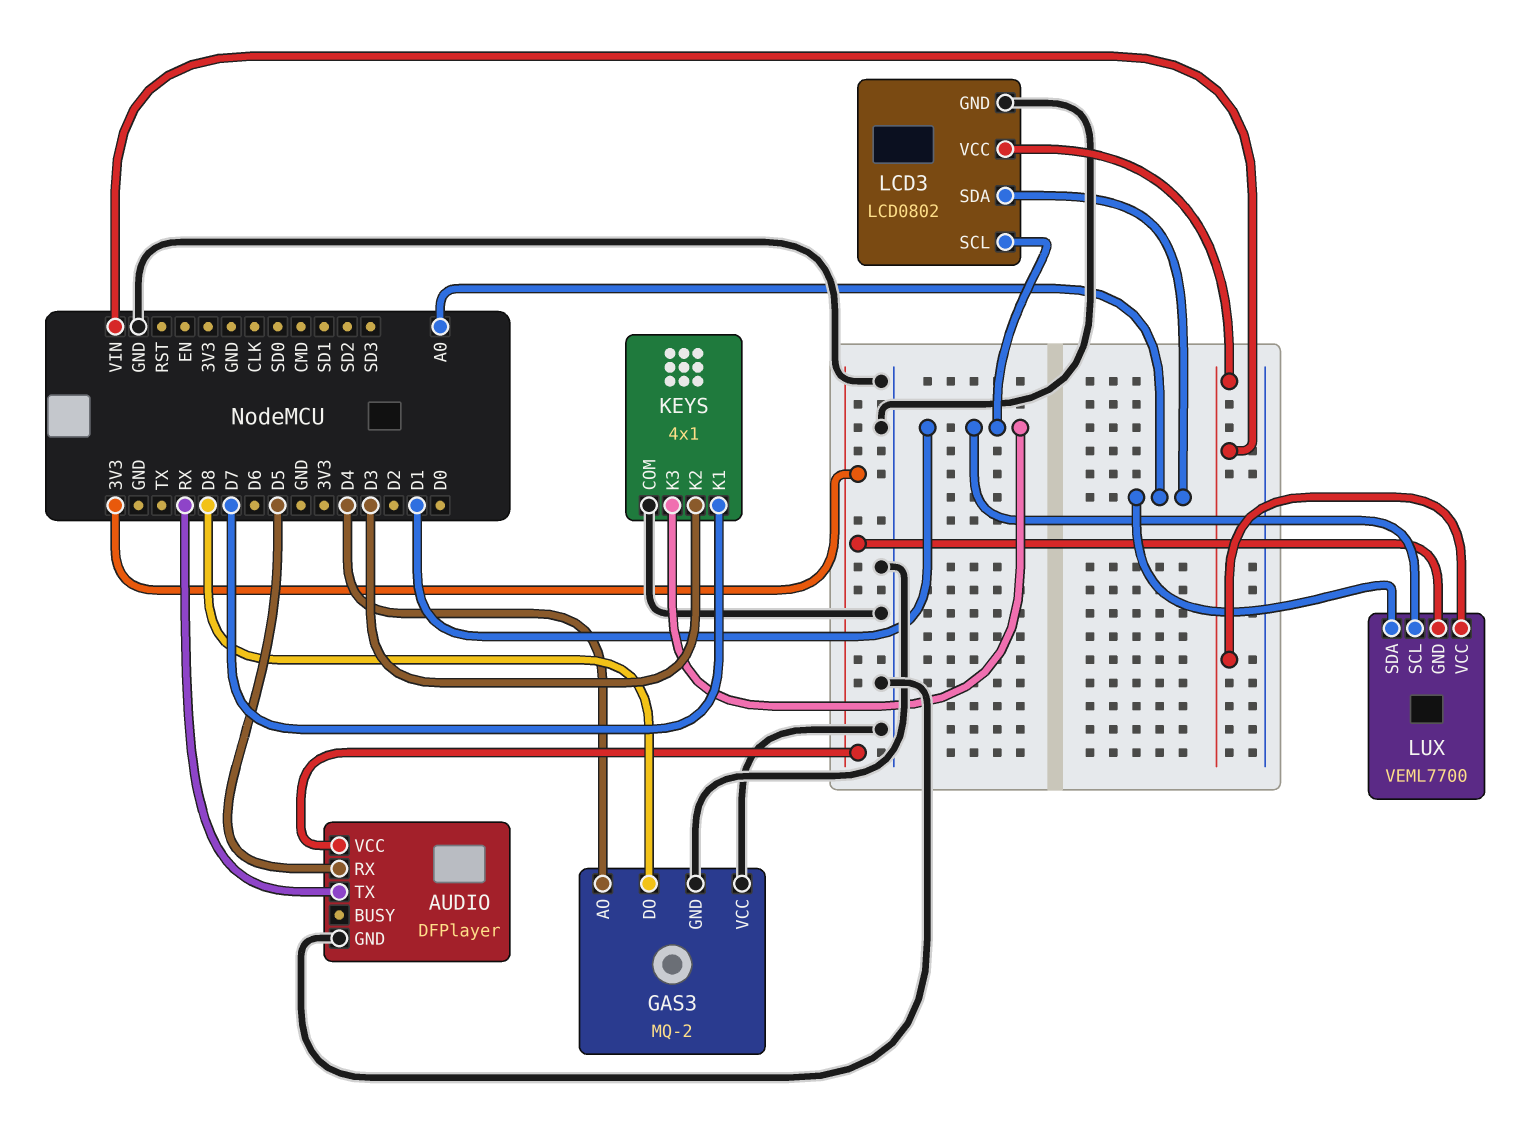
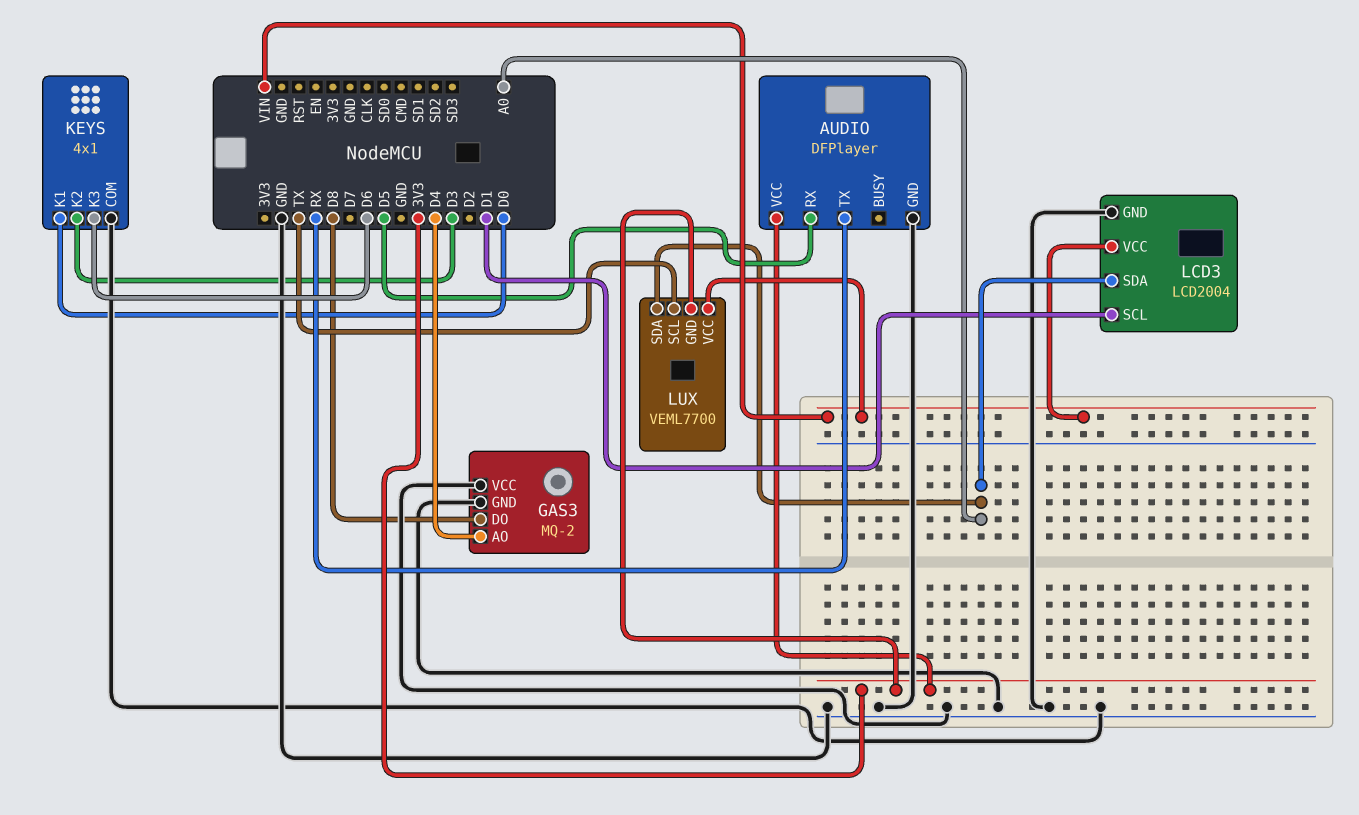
KEYS pin K1: D7 -> D0
KEYS pin K3: D1 -> D6
LCD3: LCD0802 -> LCD2004
LUX pin SCL: D1 -> TX

